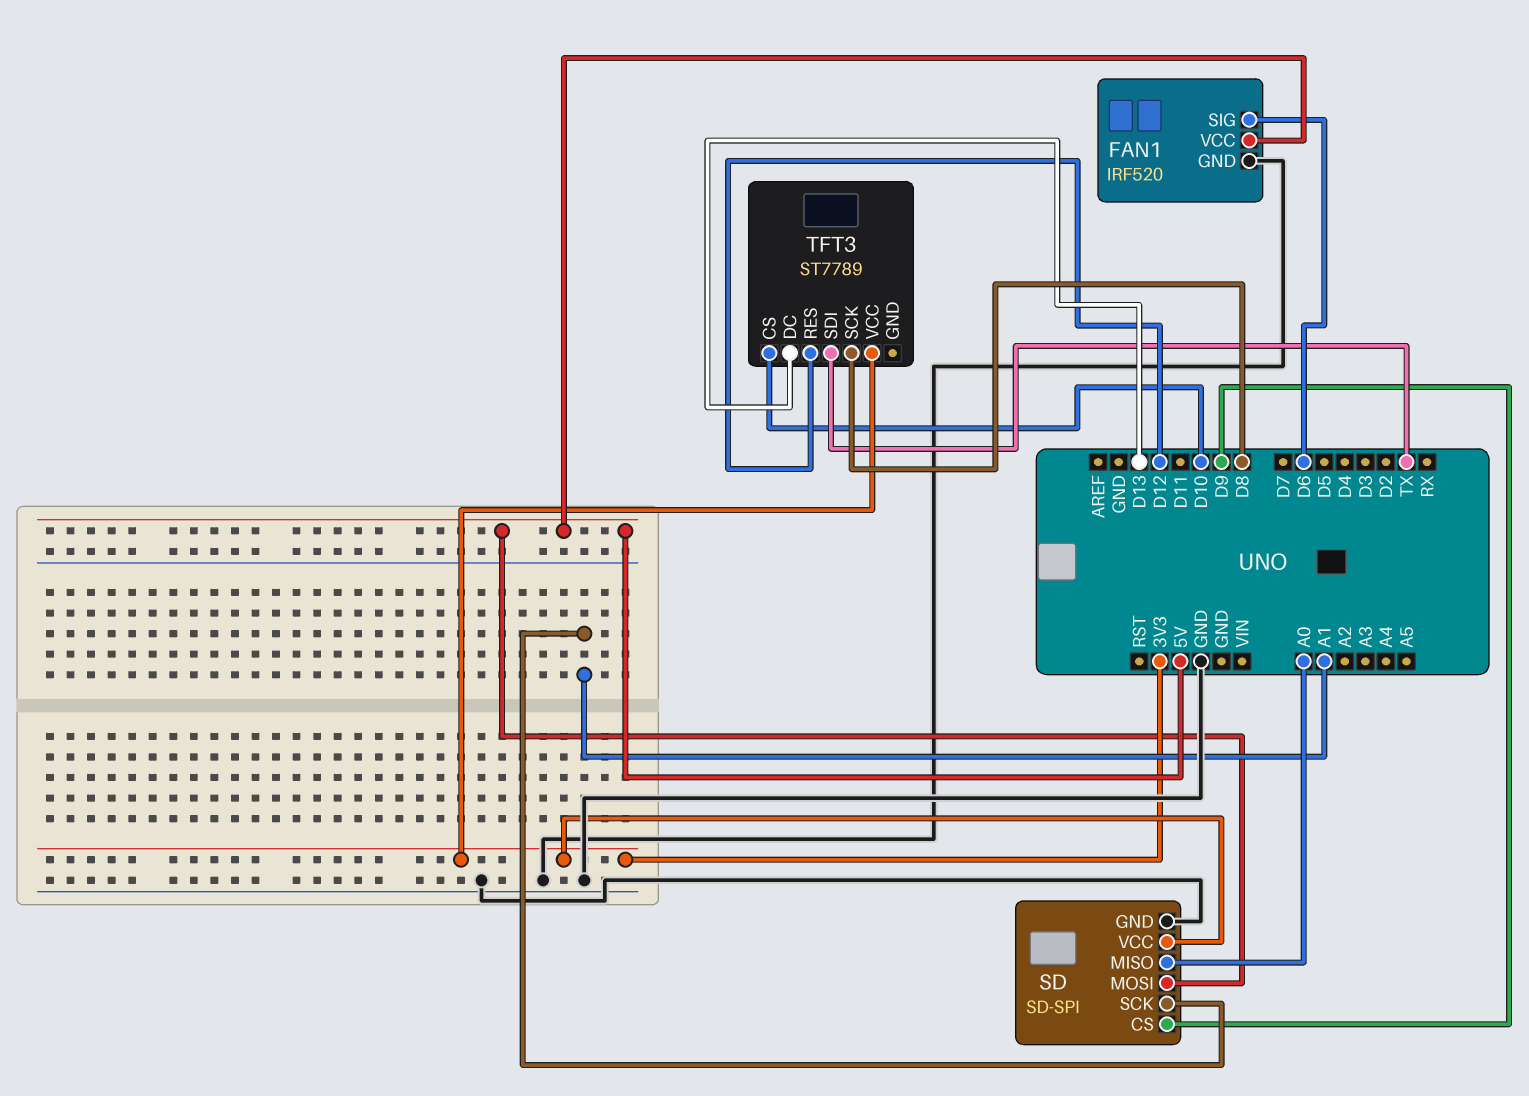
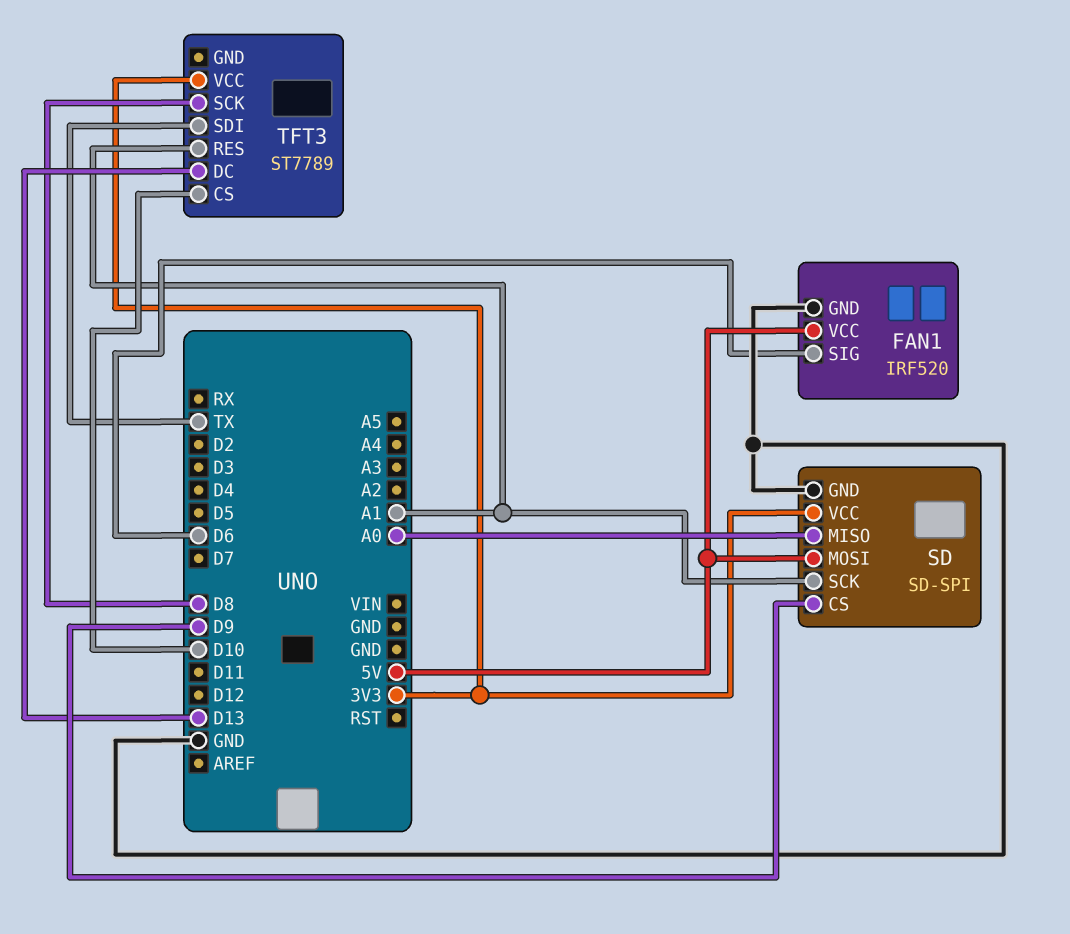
TFT3 pin RES: D12 -> A1

